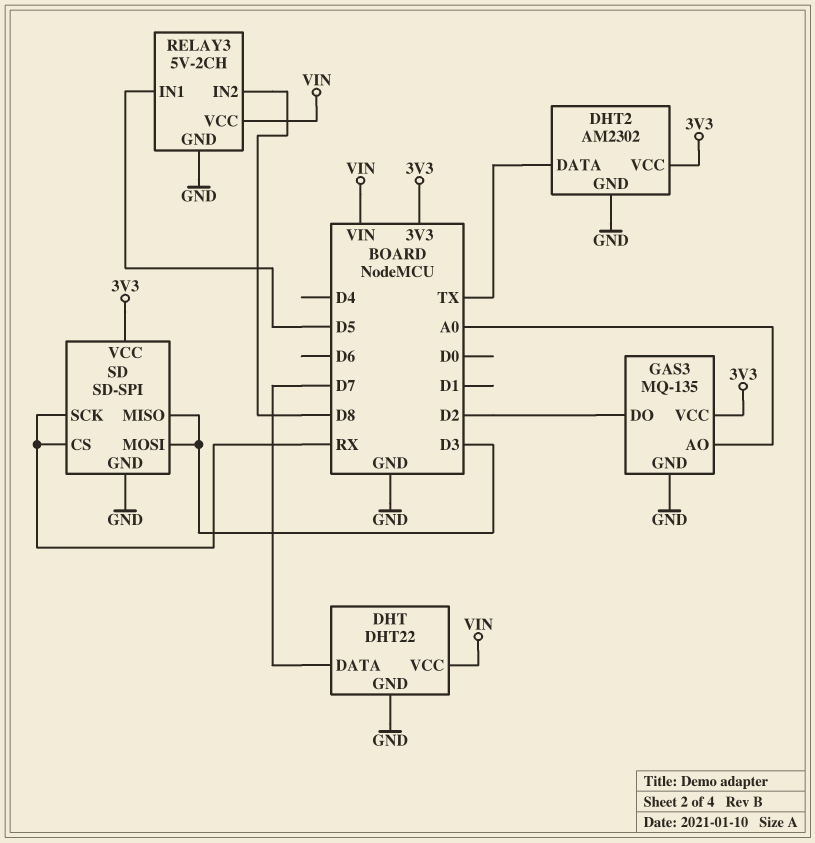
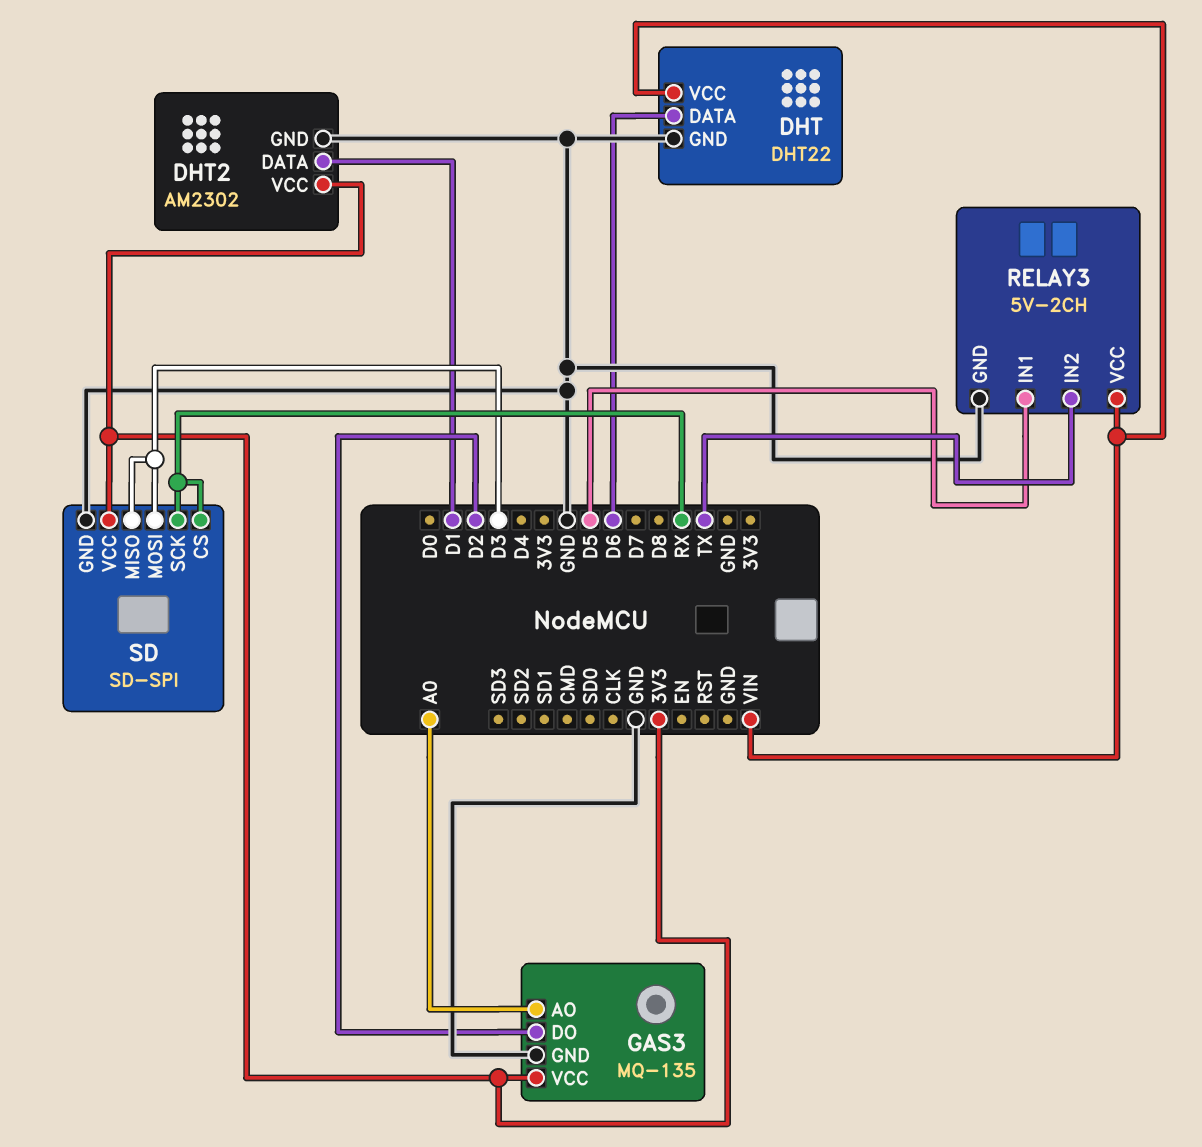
DHT pin DATA: D7 -> D6
DHT2 pin DATA: TX -> D1
RELAY3 pin IN2: D8 -> TX

